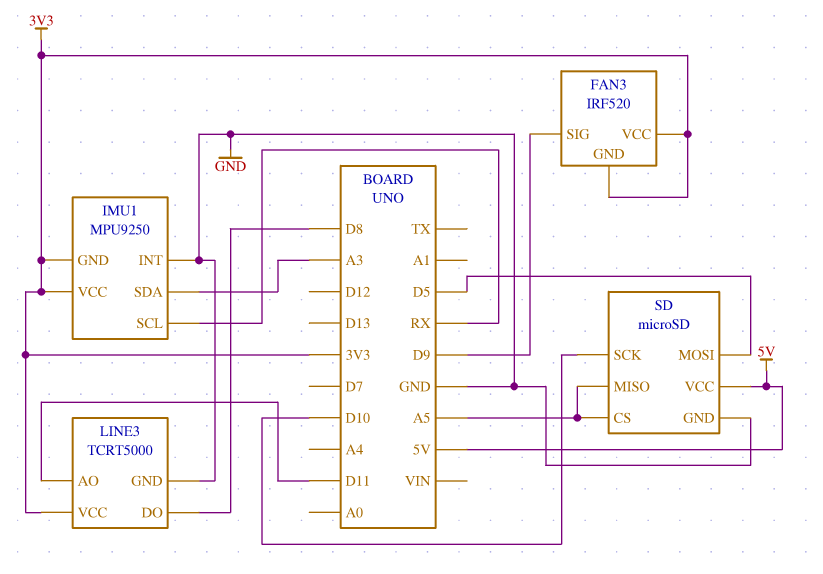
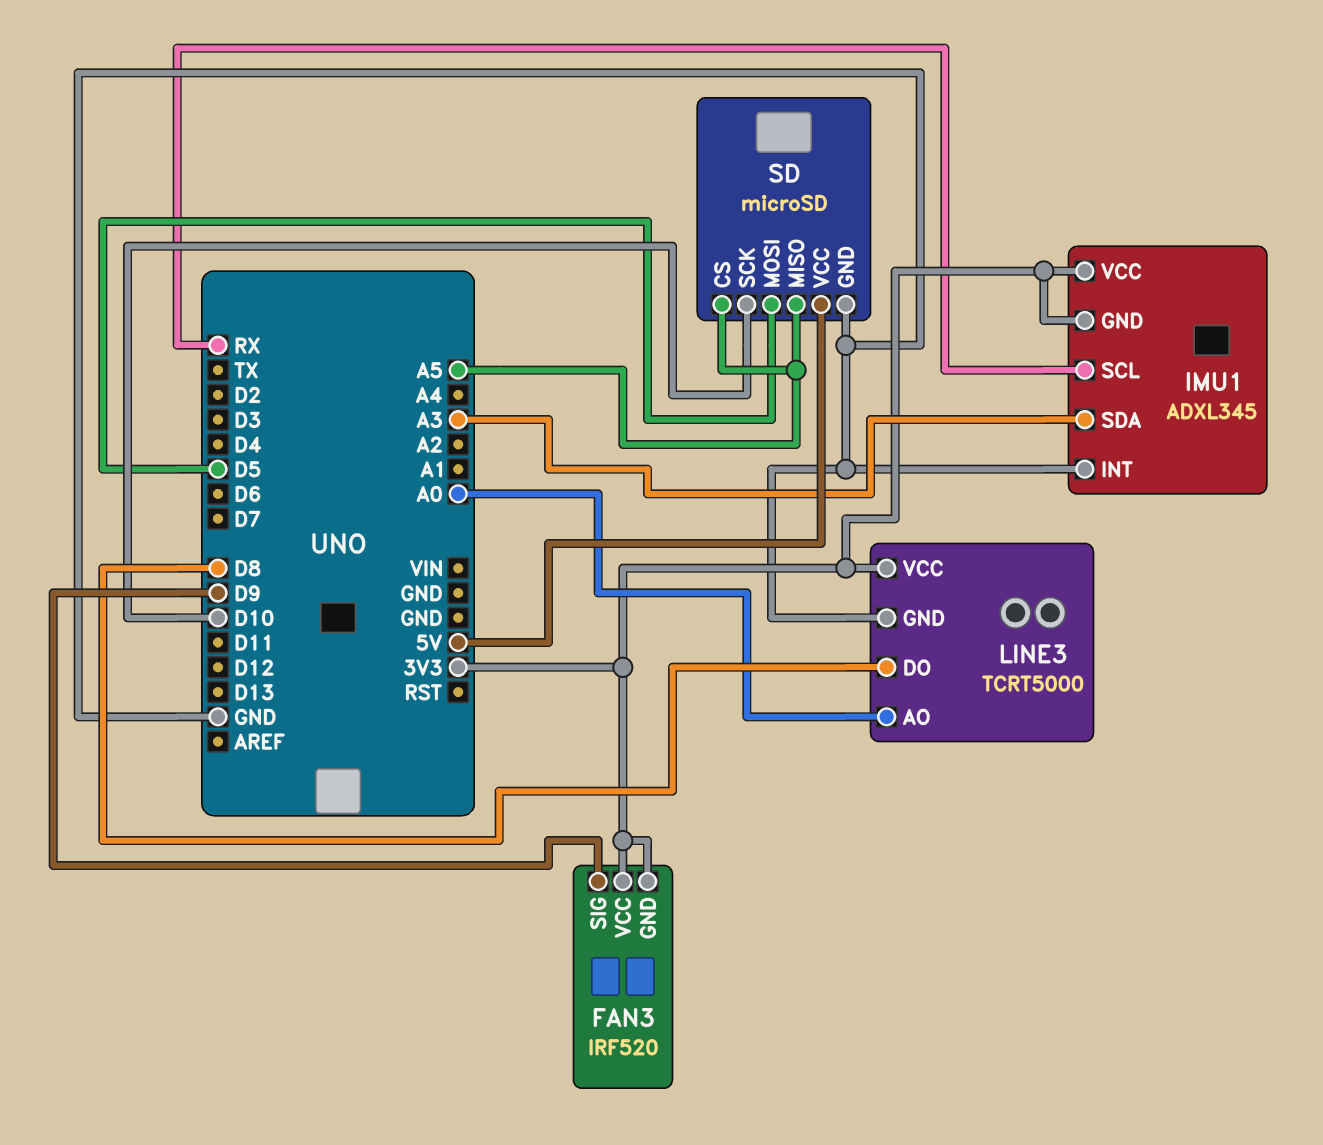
IMU1: MPU9250 -> ADXL345
LINE3 pin AO: D11 -> A0

